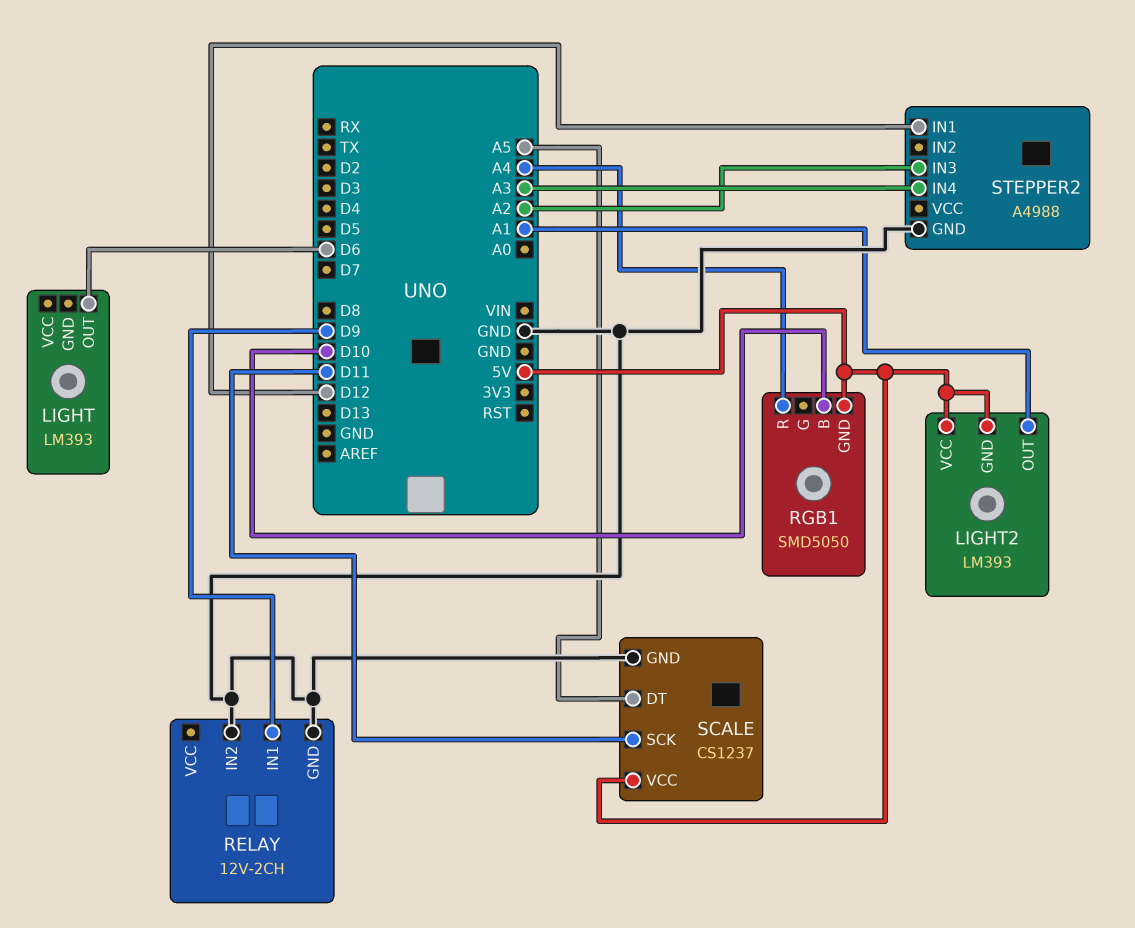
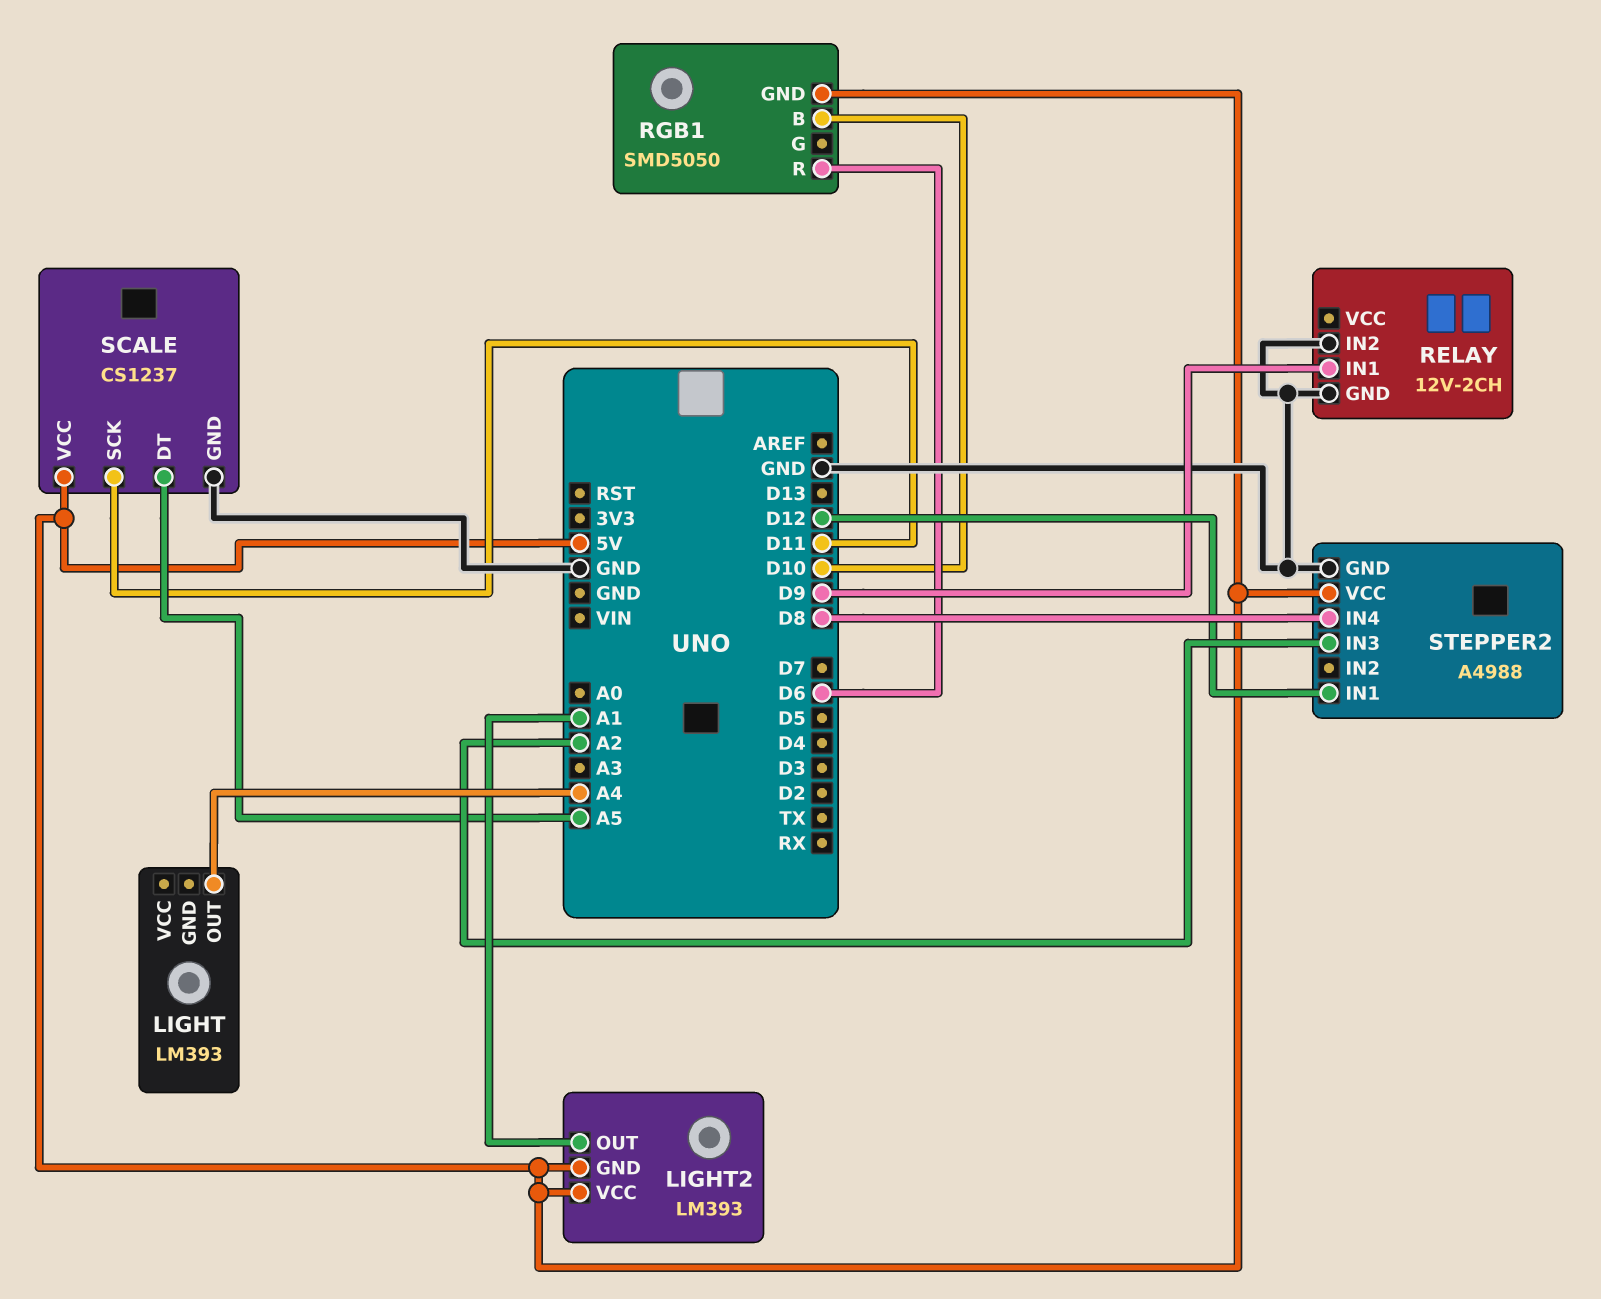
LIGHT pin OUT: D6 -> A4
RGB1 pin R: A4 -> D6
STEPPER2 pin IN4: A3 -> D8
STEPPER2 pin VCC: none -> 5V

